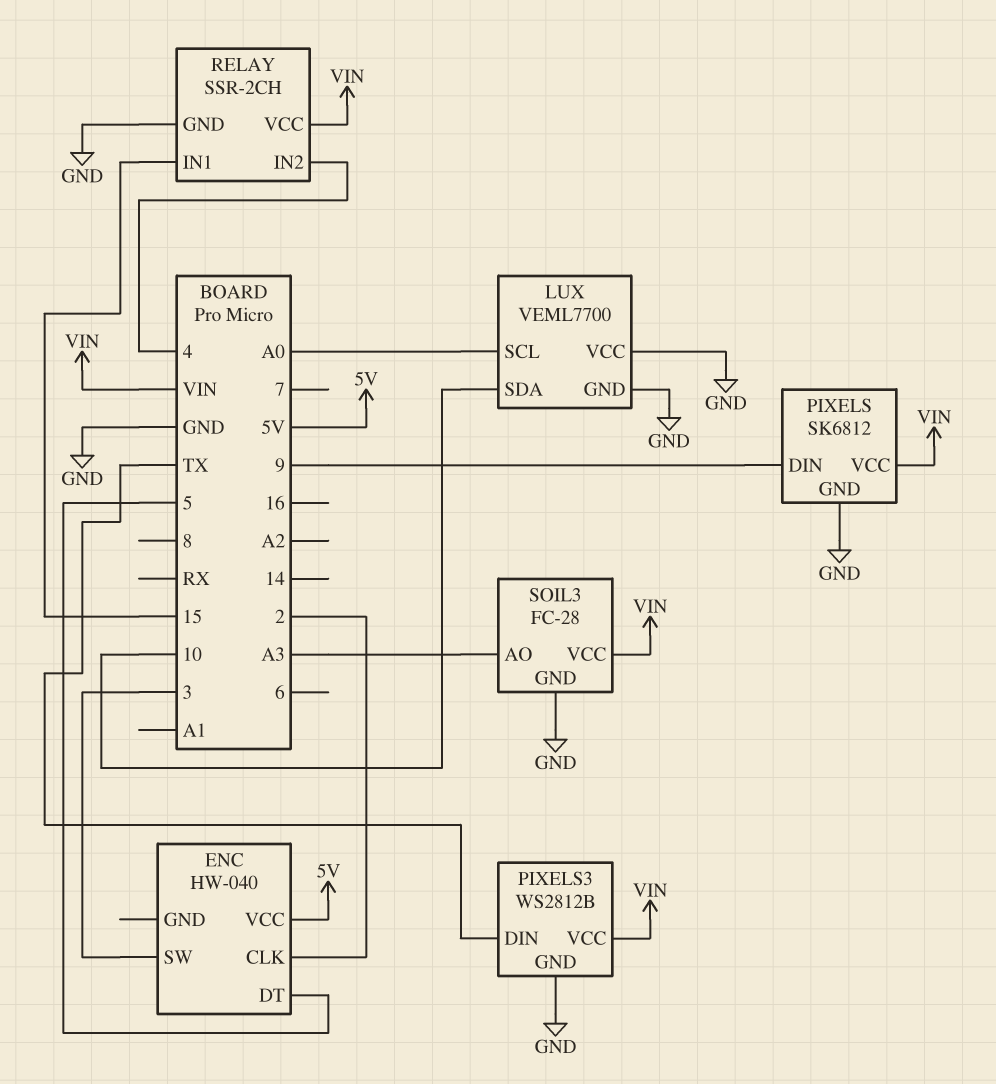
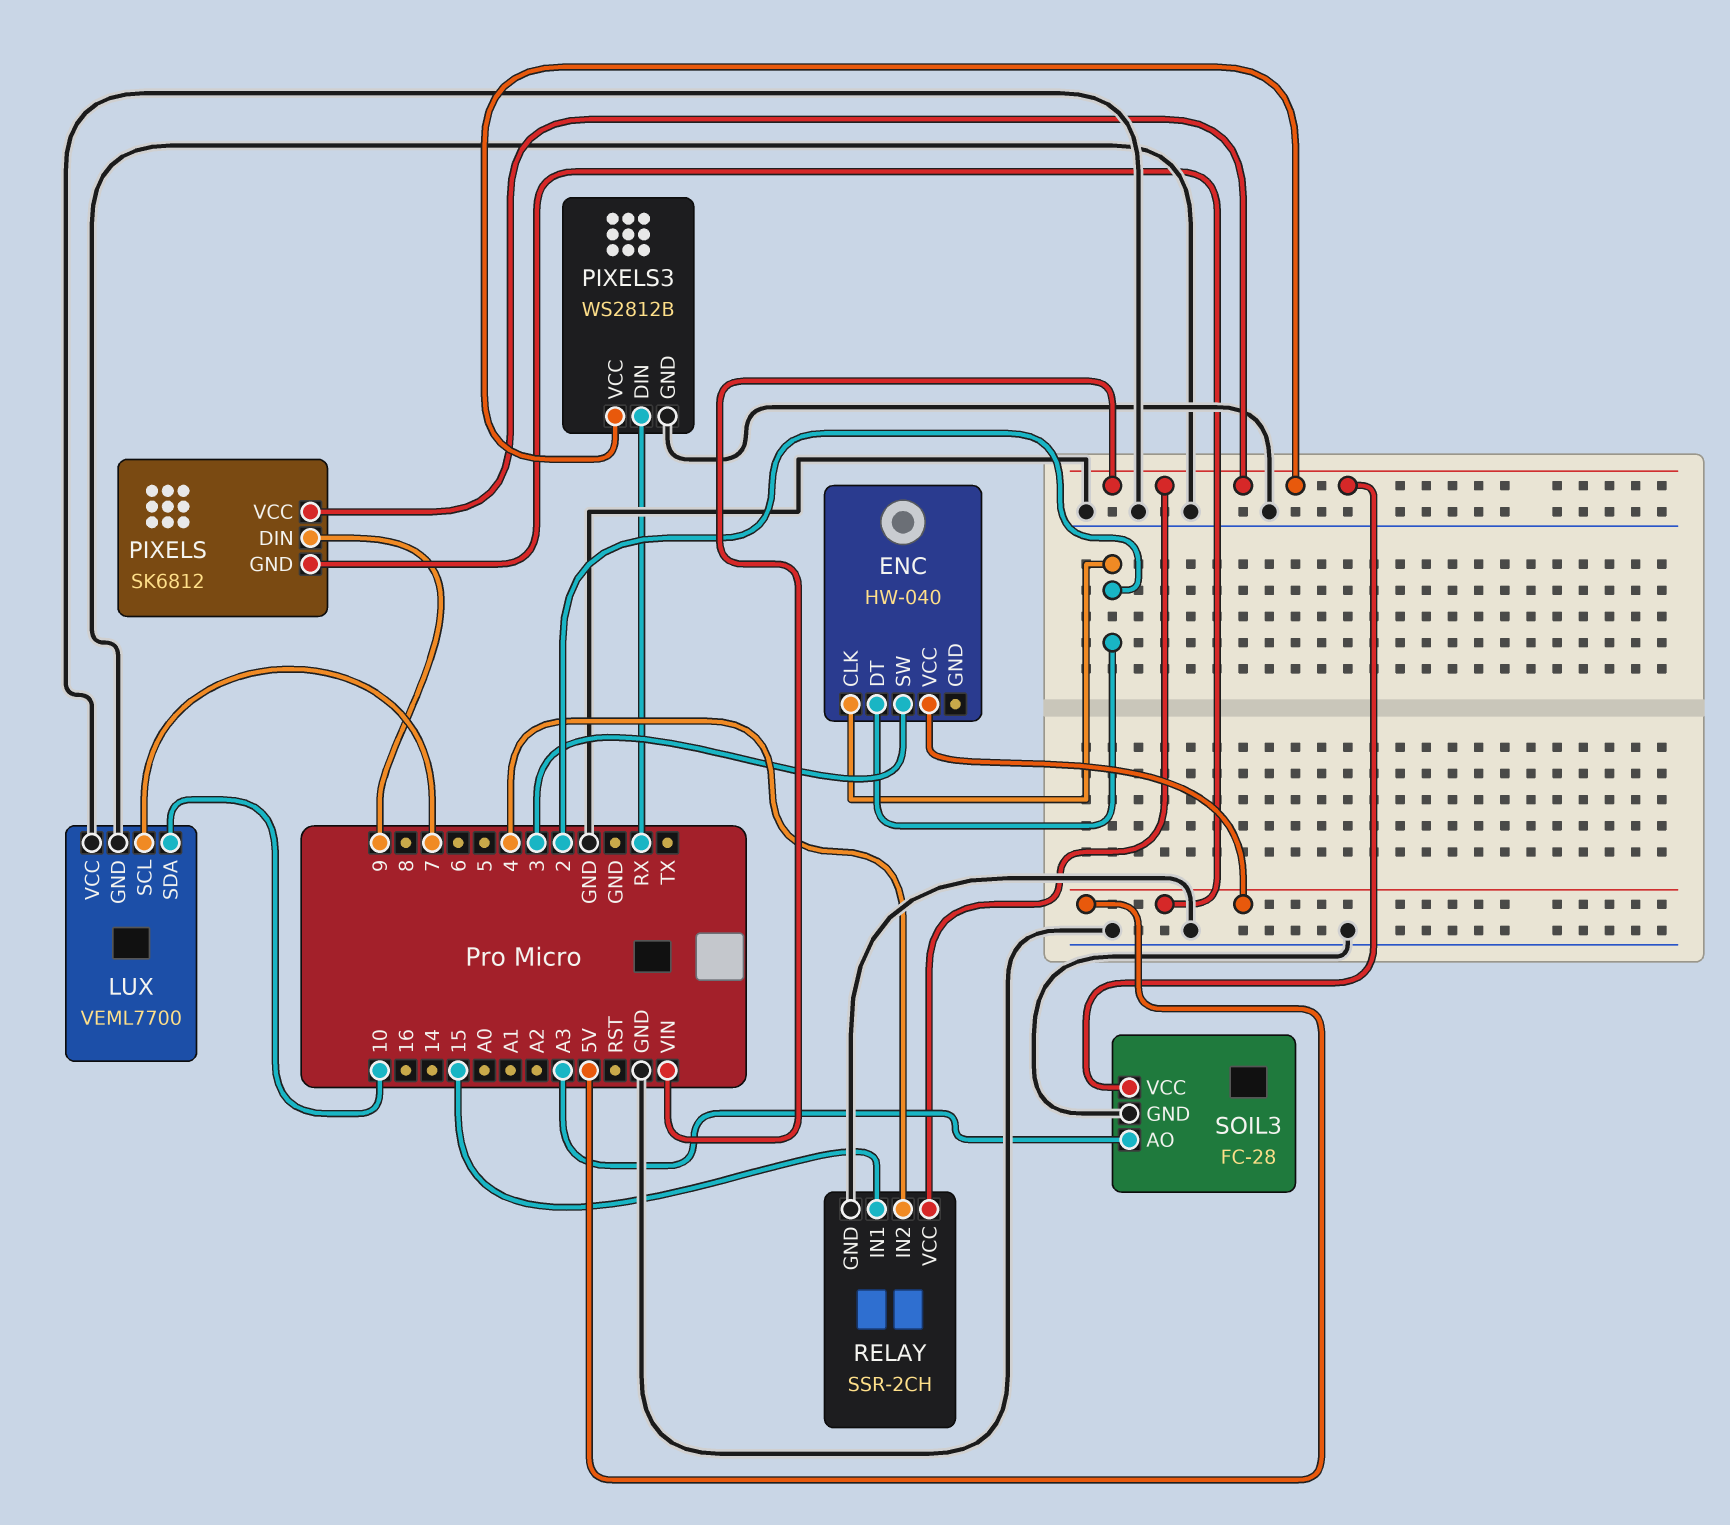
ENC pin DT: 5 -> 2
LUX pin SCL: A0 -> 7
PIXELS pin GND: GND -> 5V
PIXELS3 pin DIN: TX -> RX

